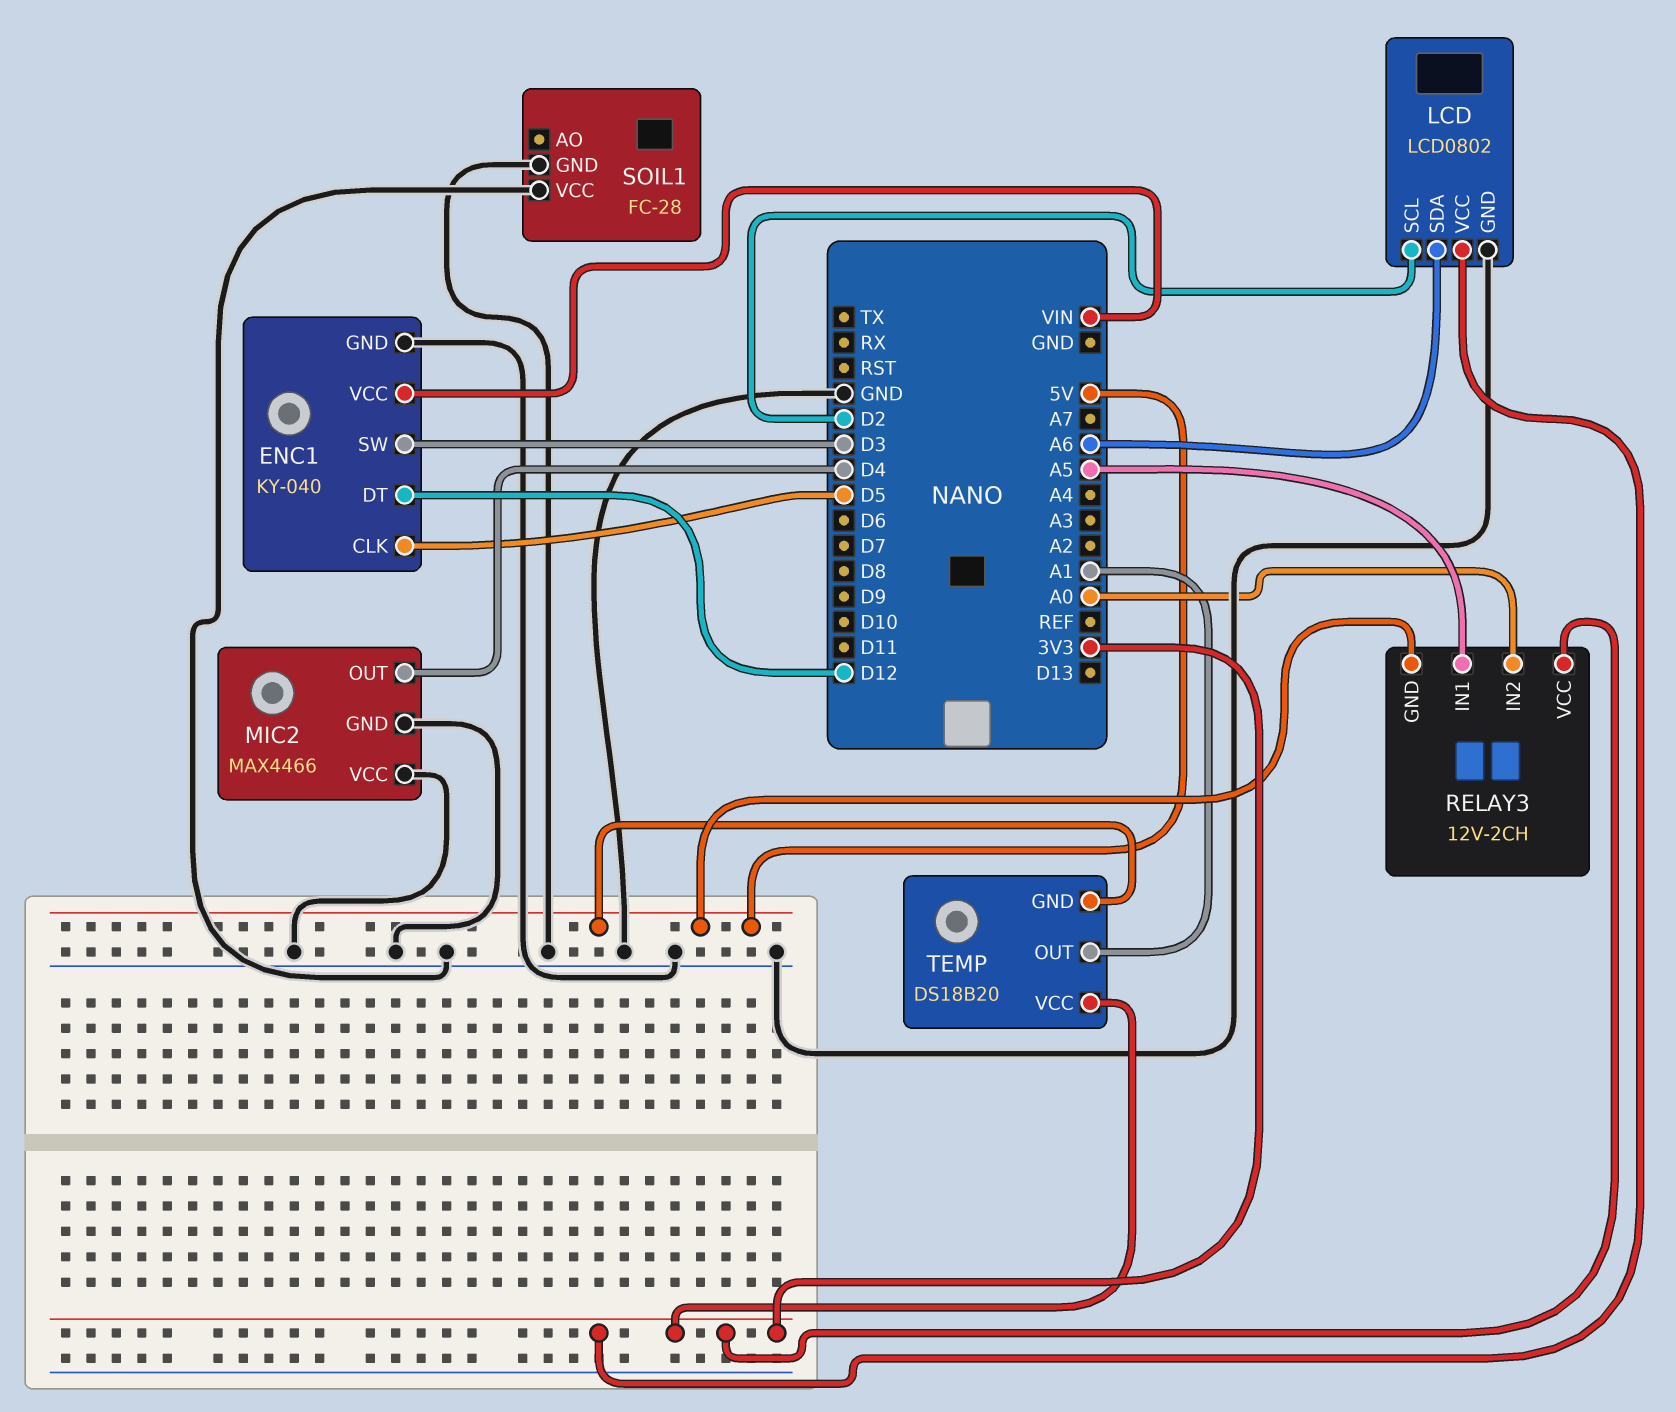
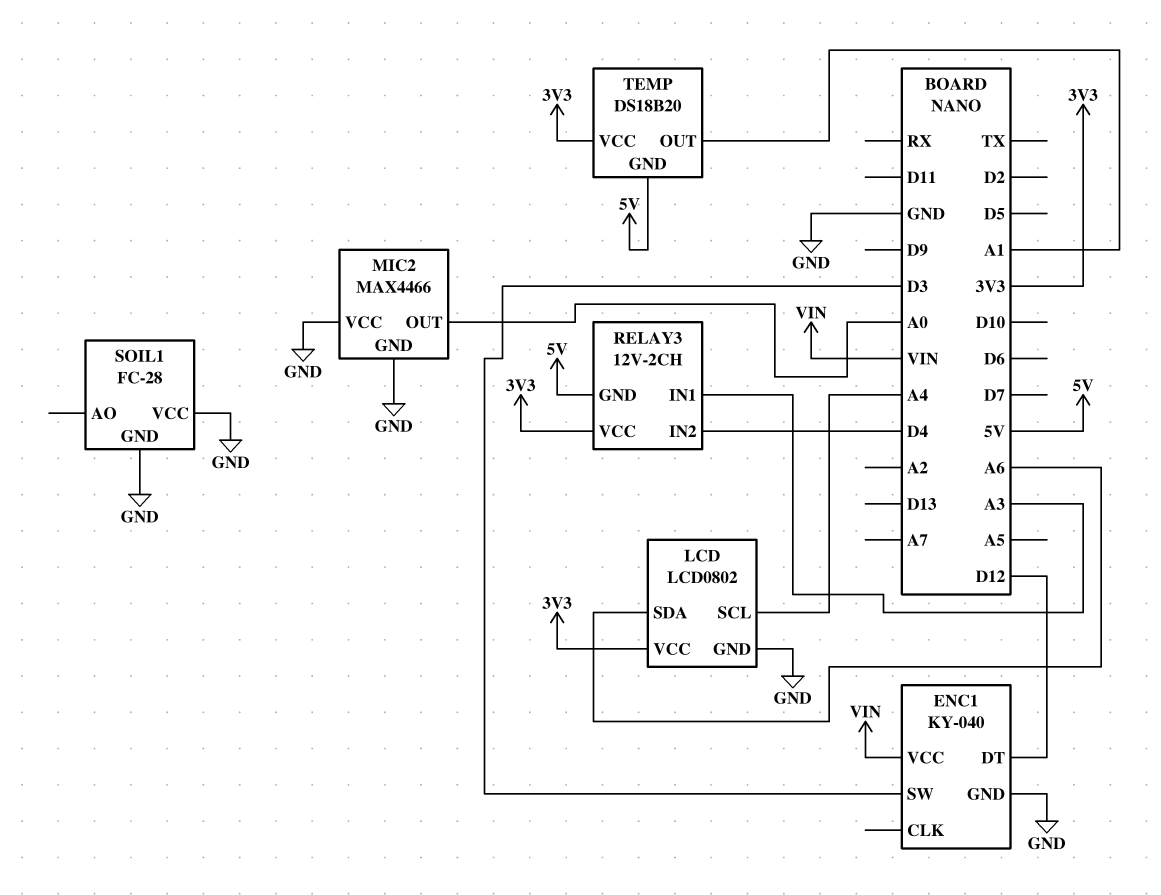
ENC1 pin CLK: D5 -> none
LCD pin SCL: D2 -> A4
MIC2 pin OUT: D4 -> A0
RELAY3 pin IN1: A5 -> A3
RELAY3 pin IN2: A0 -> D4

